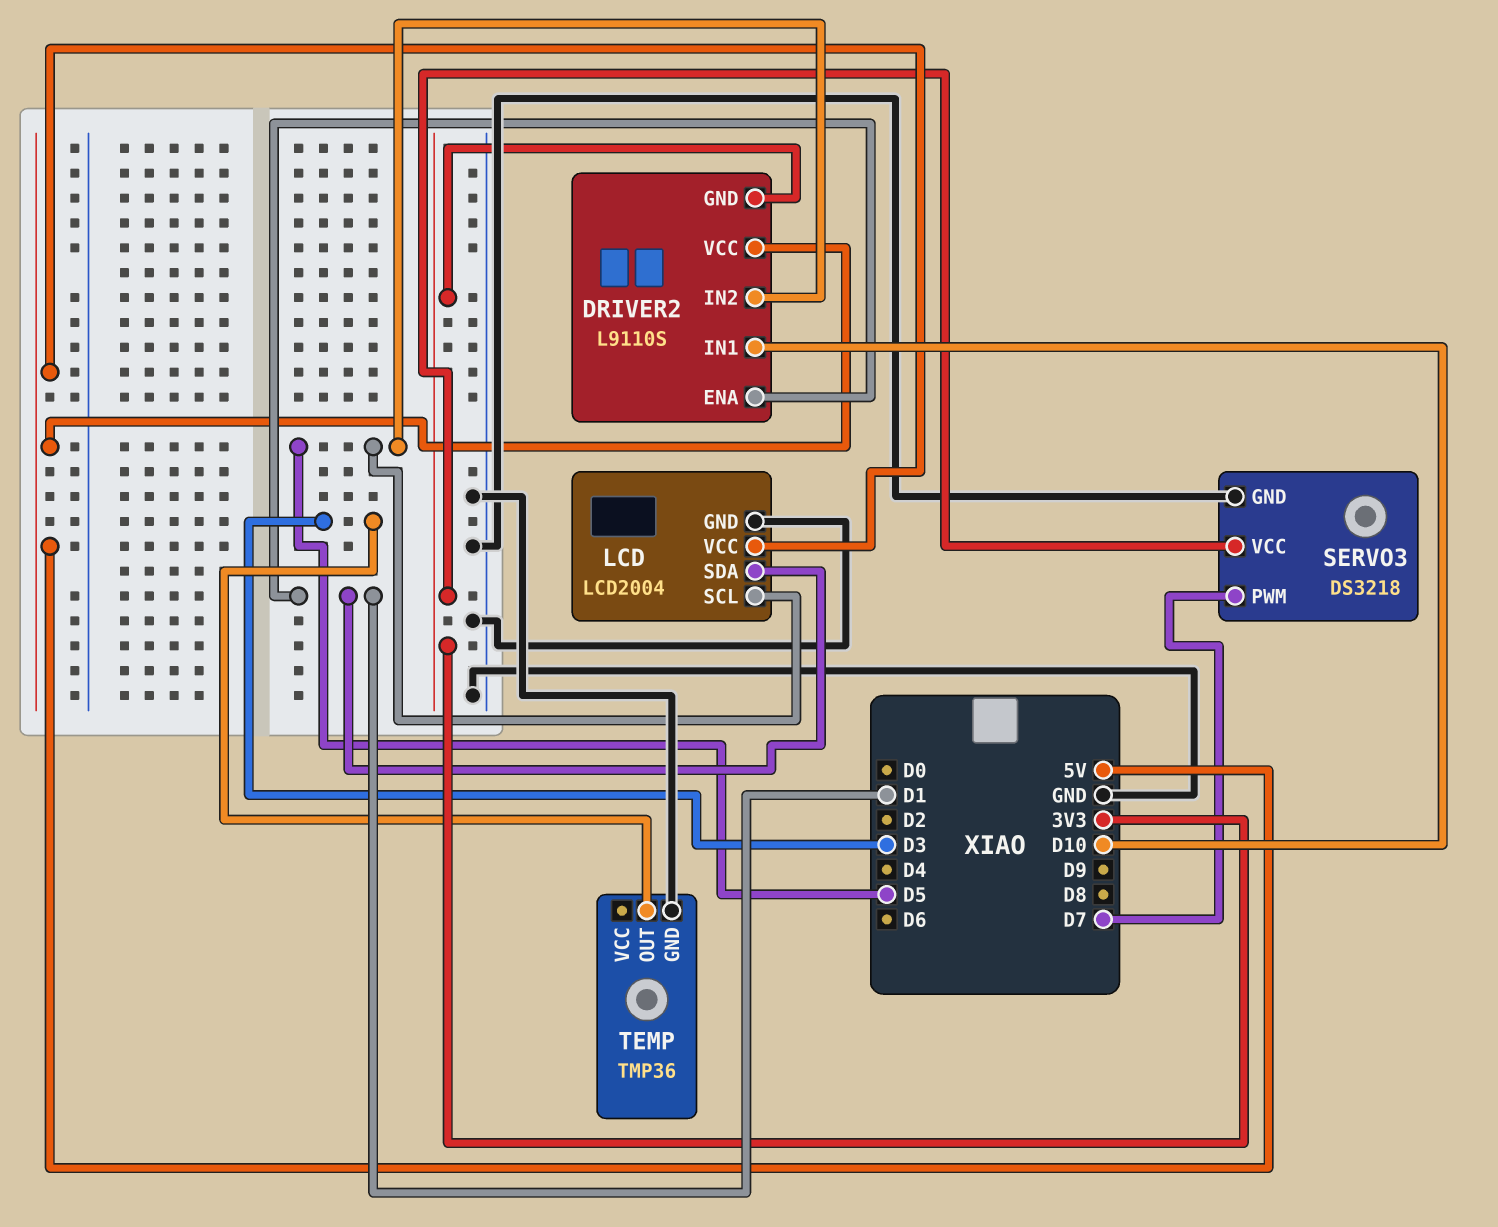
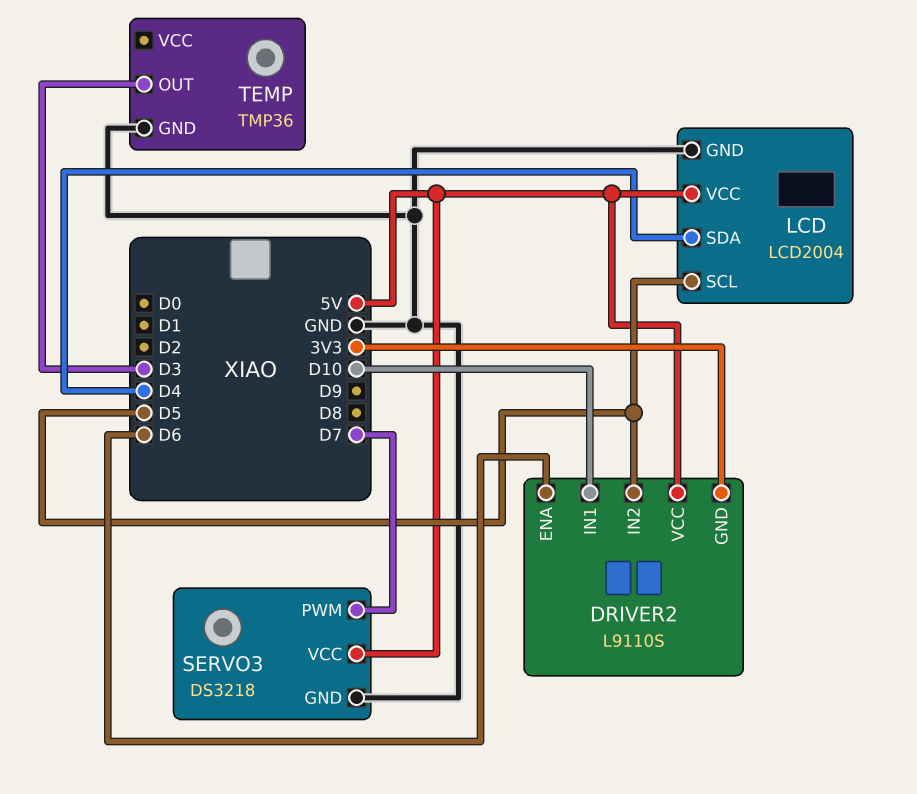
DRIVER2 pin ENA: D1 -> D6
LCD pin SDA: D1 -> D4
SERVO3 pin VCC: 3V3 -> 5V

